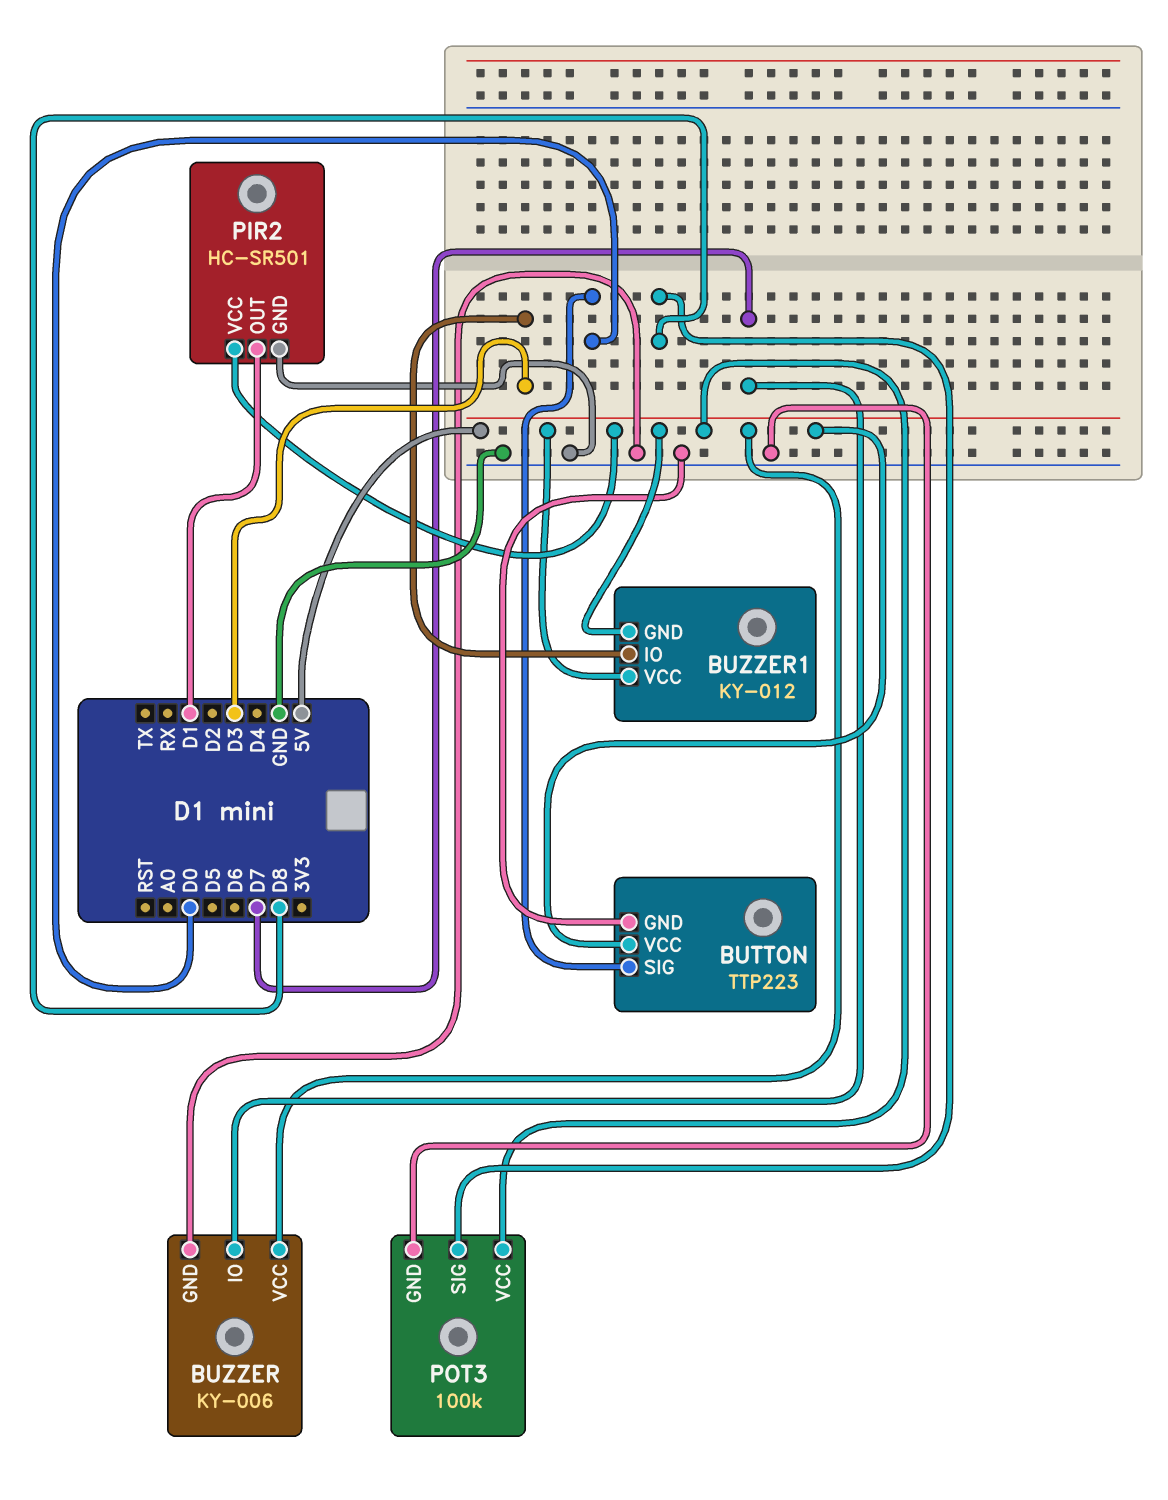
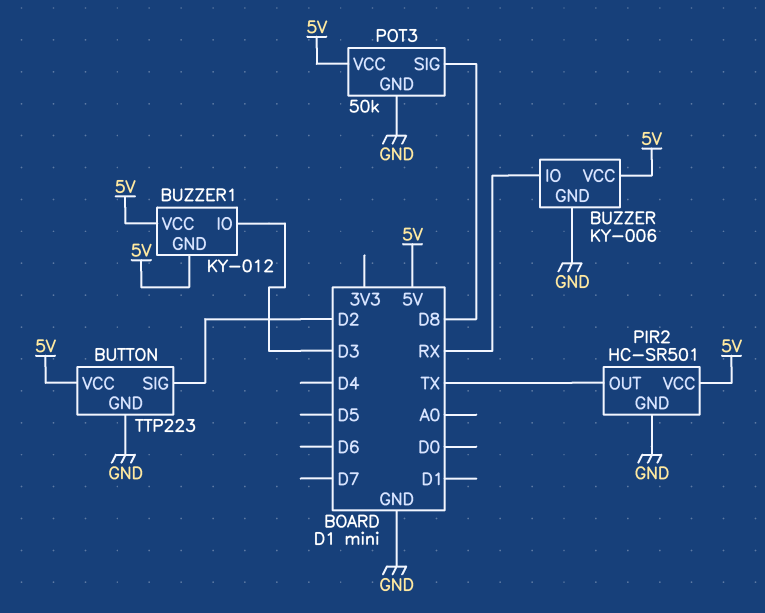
BUTTON pin SIG: D0 -> D2
BUZZER pin IO: D7 -> RX
PIR2 pin OUT: D1 -> TX
POT3: 100k -> 50k

